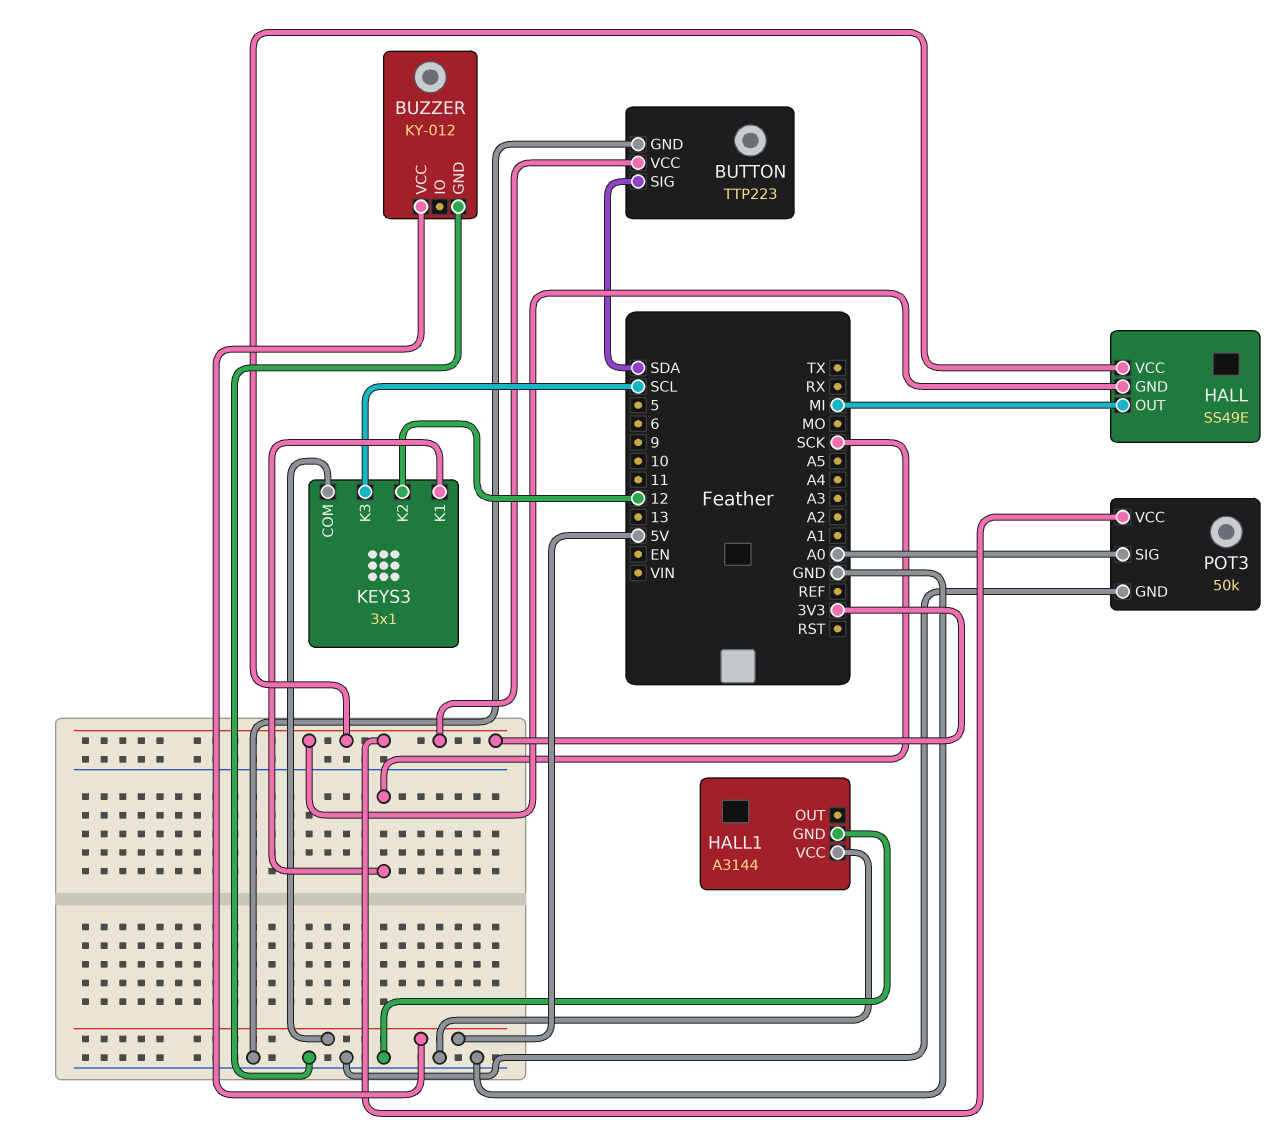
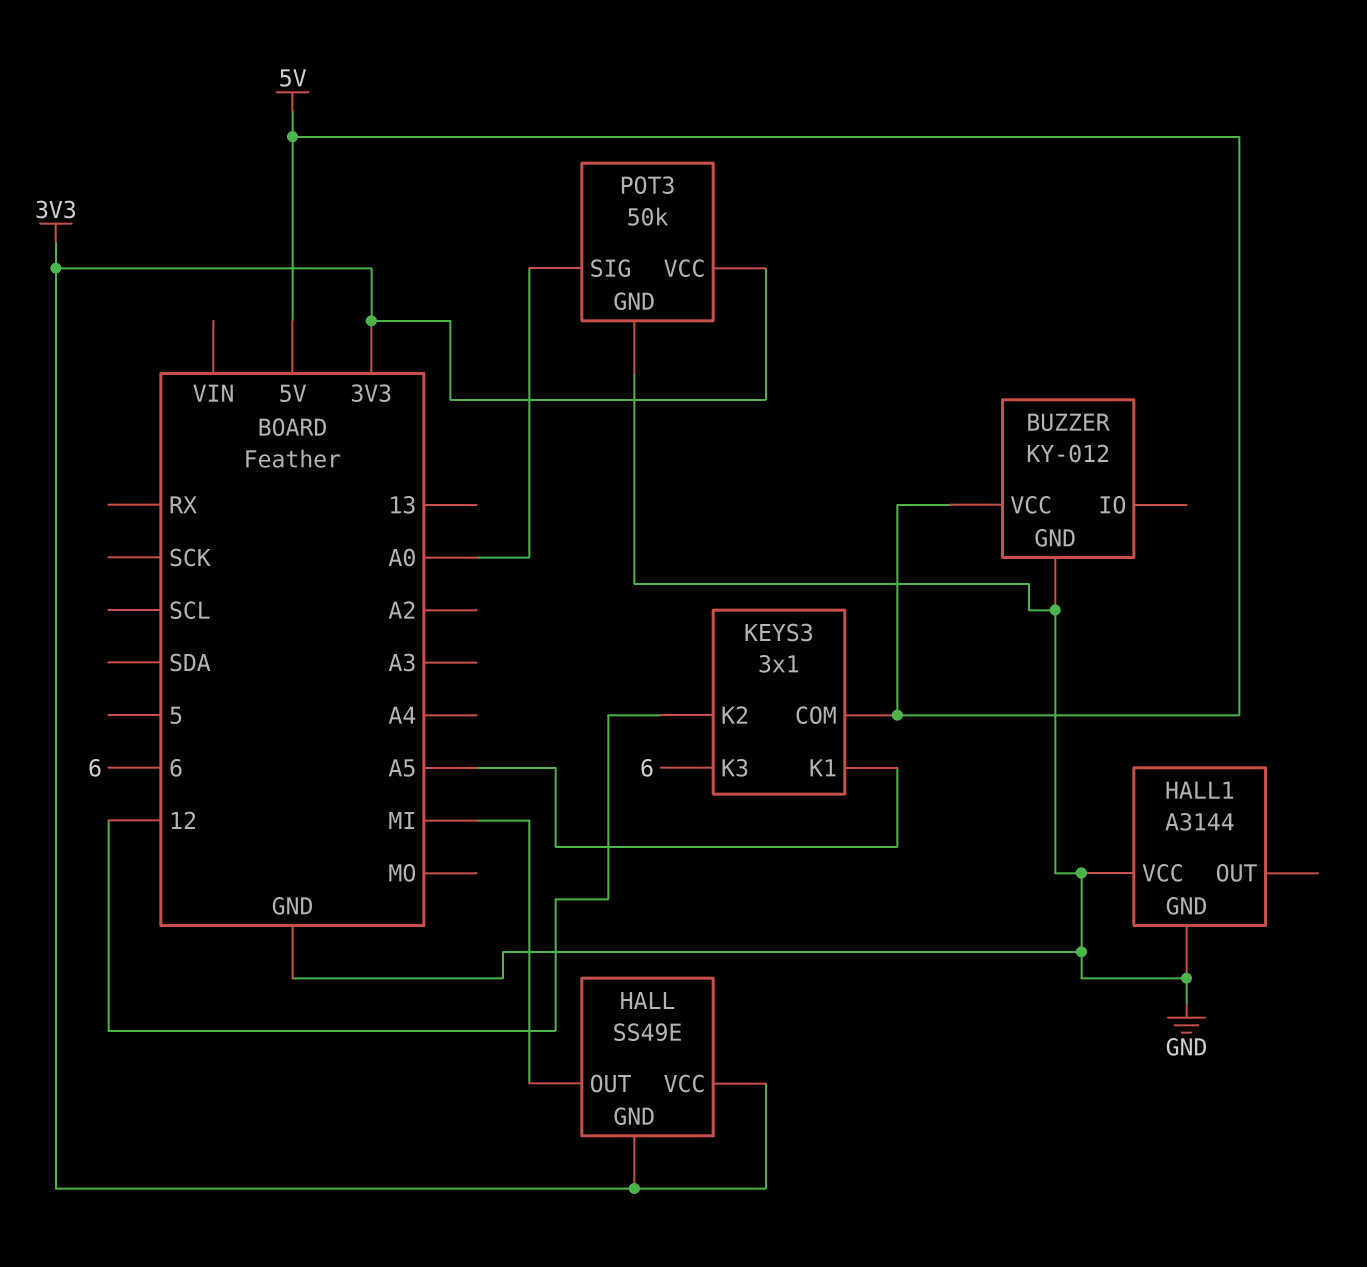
BUTTON: TTP223 -> none
BUTTON pin GND: GND -> none
BUTTON pin SIG: SDA -> none
BUTTON pin VCC: 3V3 -> none
KEYS3 pin K1: SCK -> A5
KEYS3 pin K3: SCL -> 6

